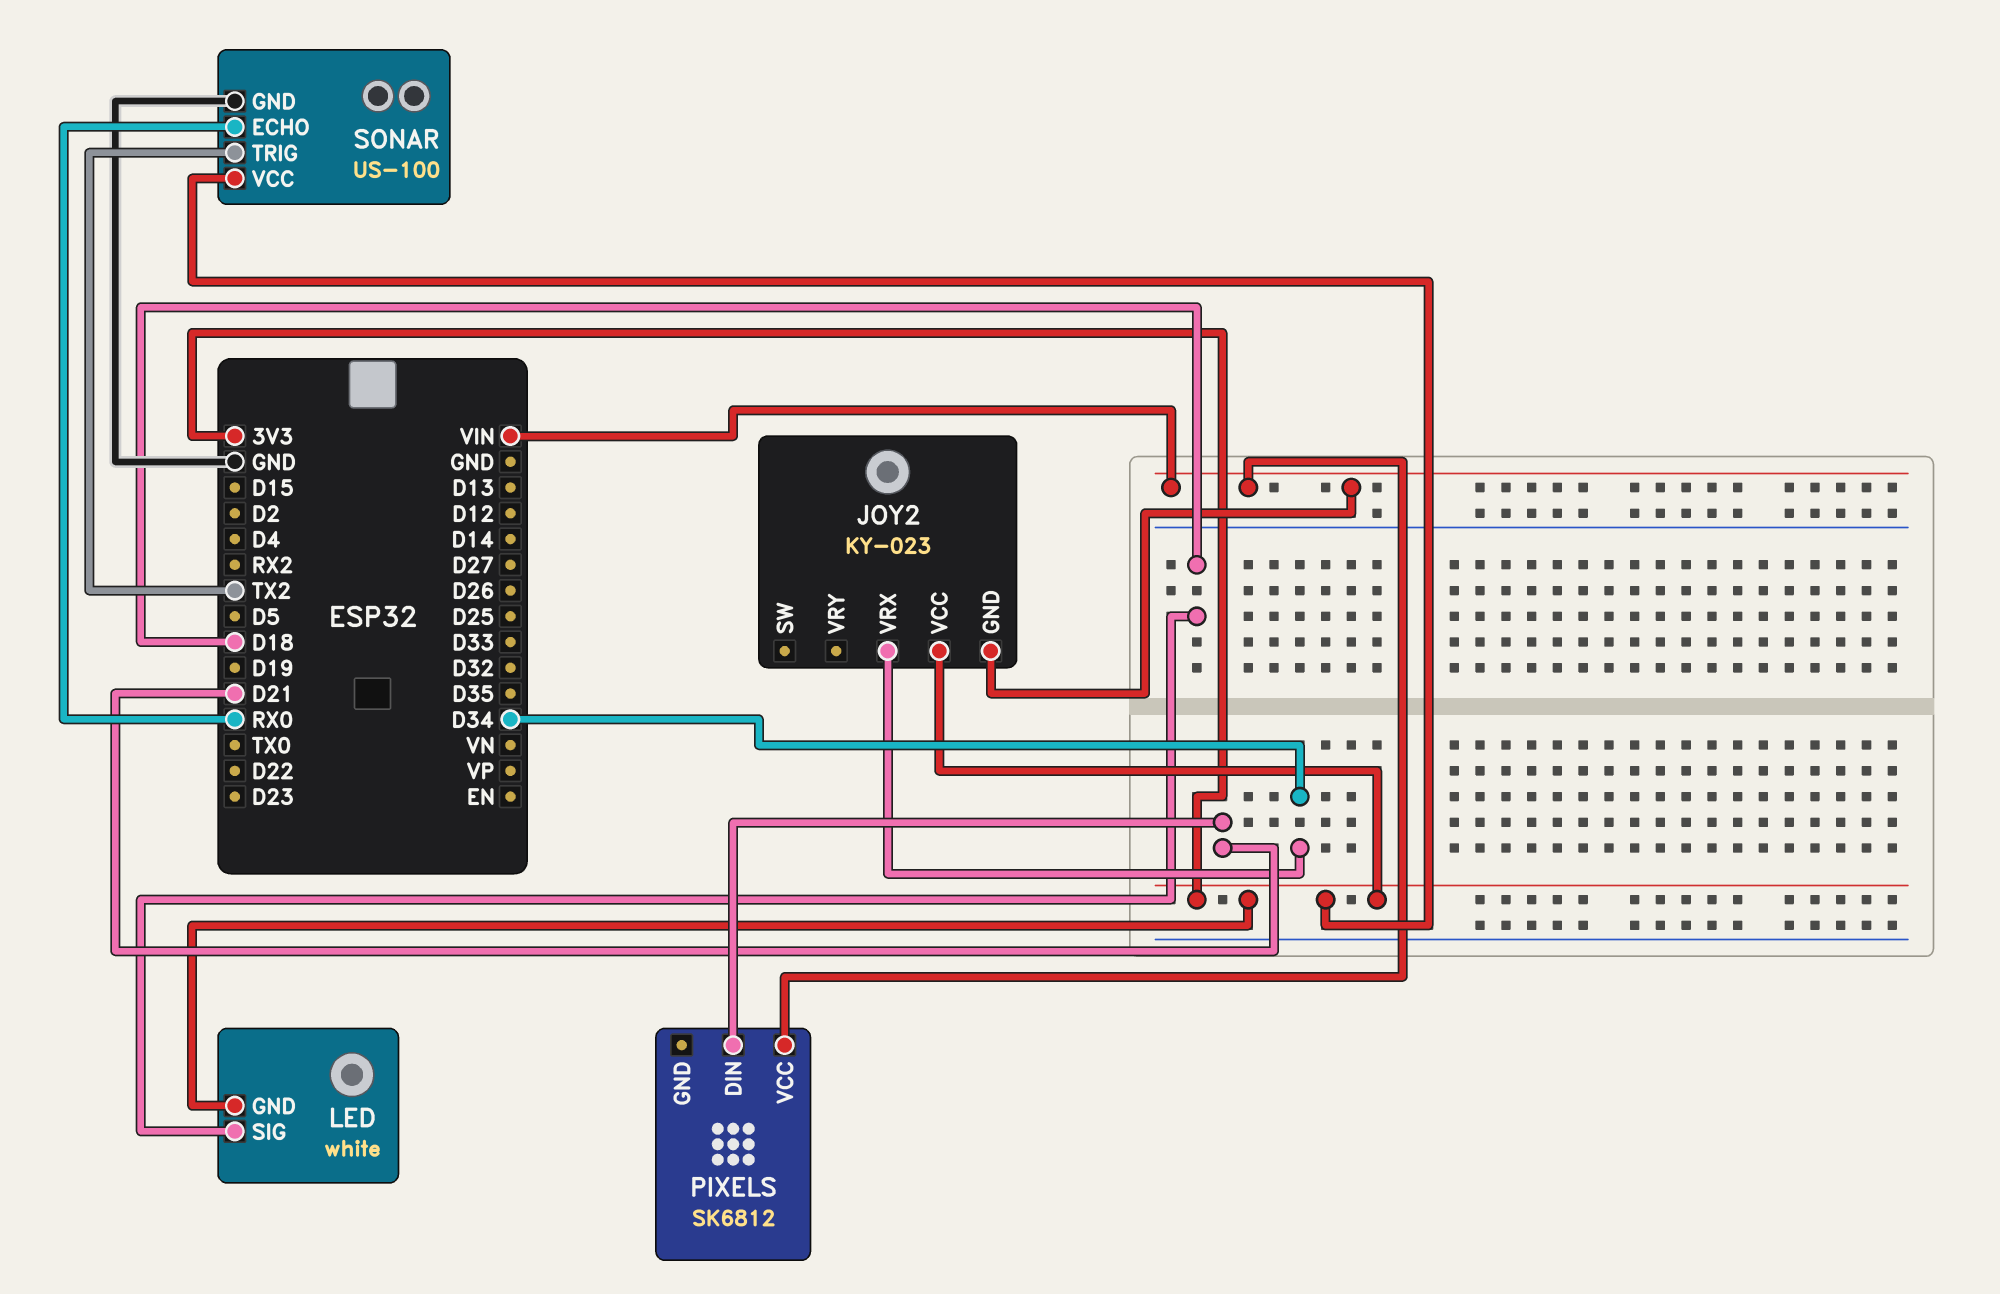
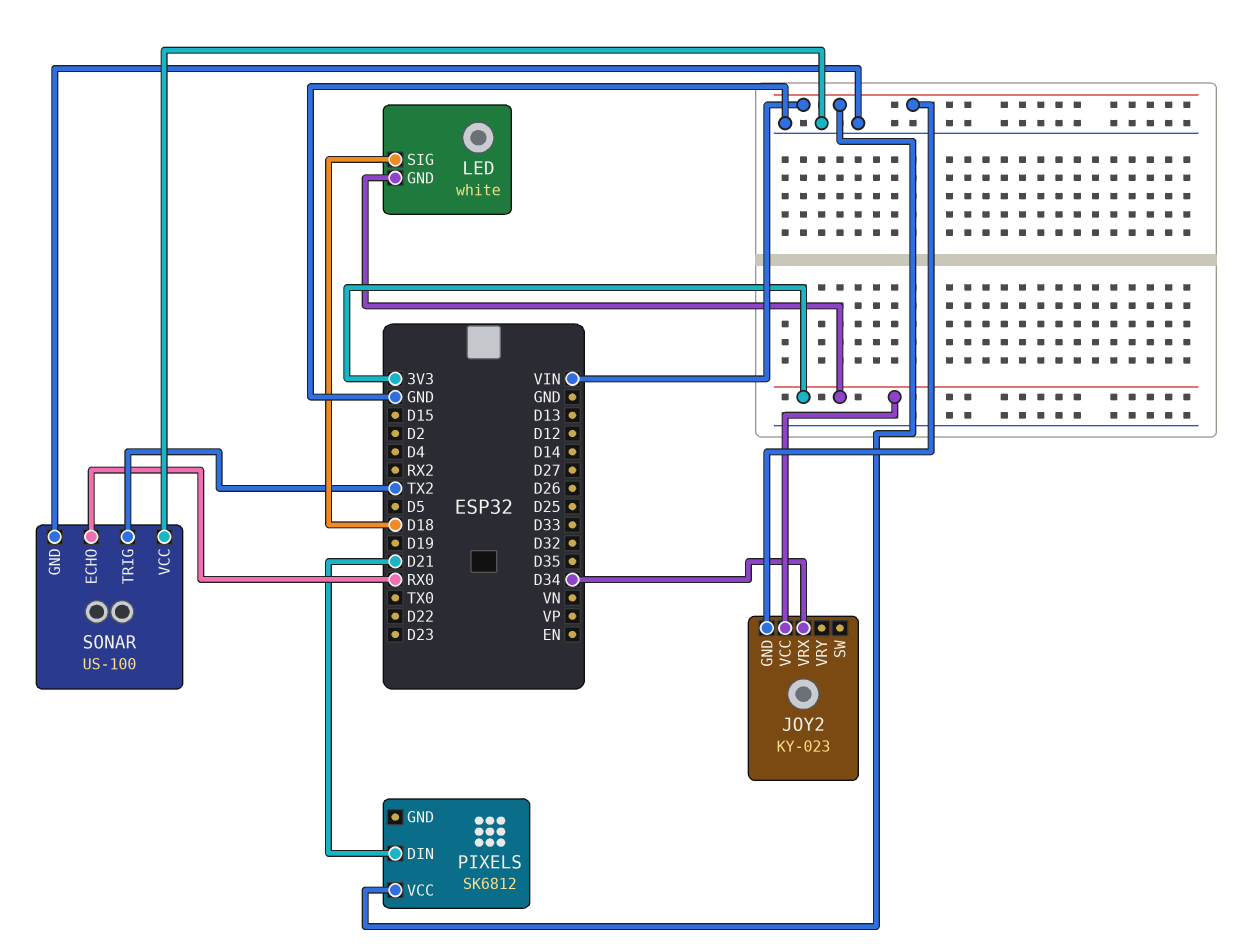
SONAR pin VCC: 3V3 -> GND

